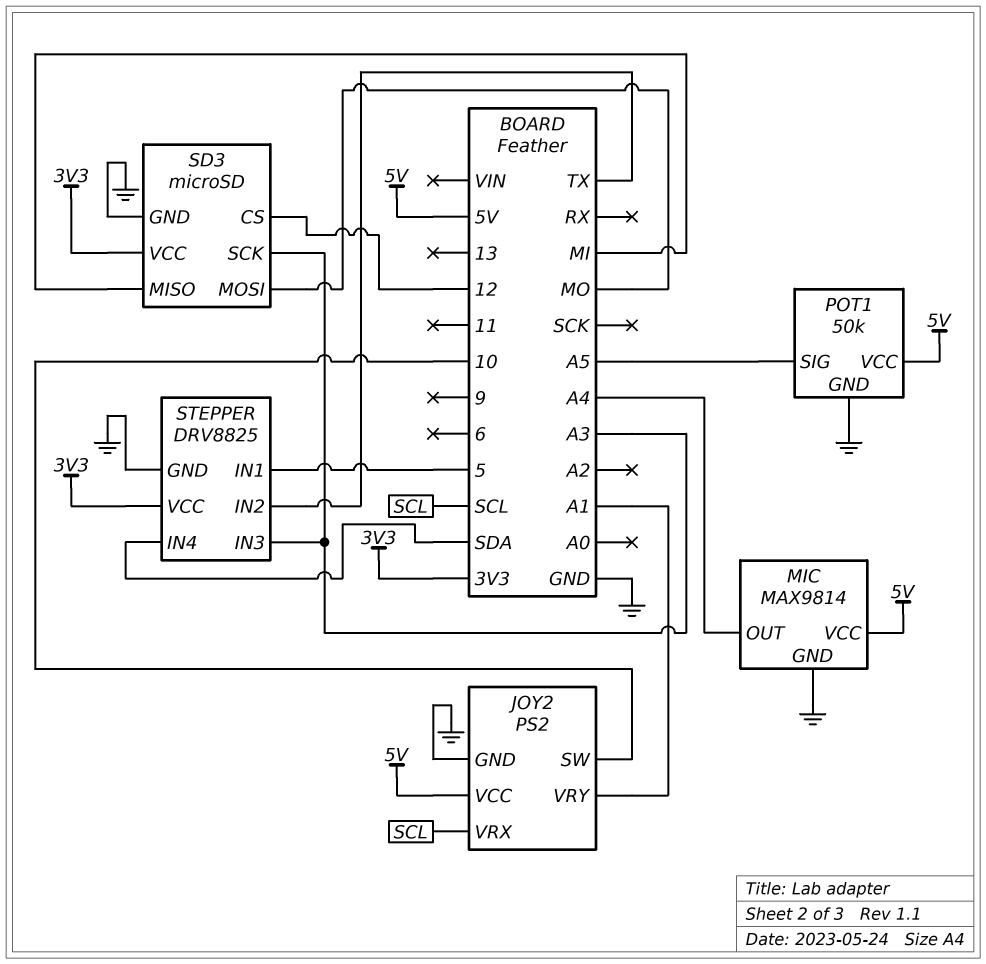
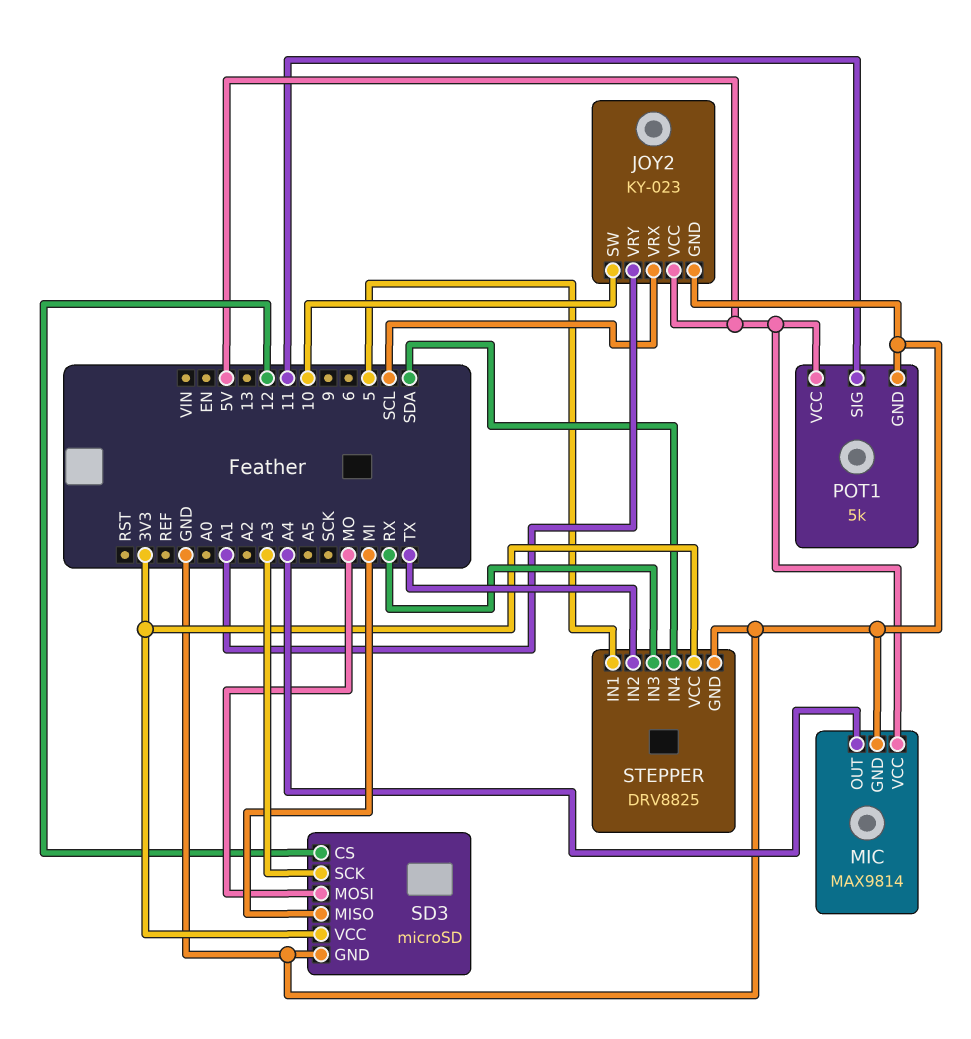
JOY2: PS2 -> KY-023
POT1: 50k -> 5k
POT1 pin SIG: A5 -> 11
STEPPER pin IN3: A3 -> RX

